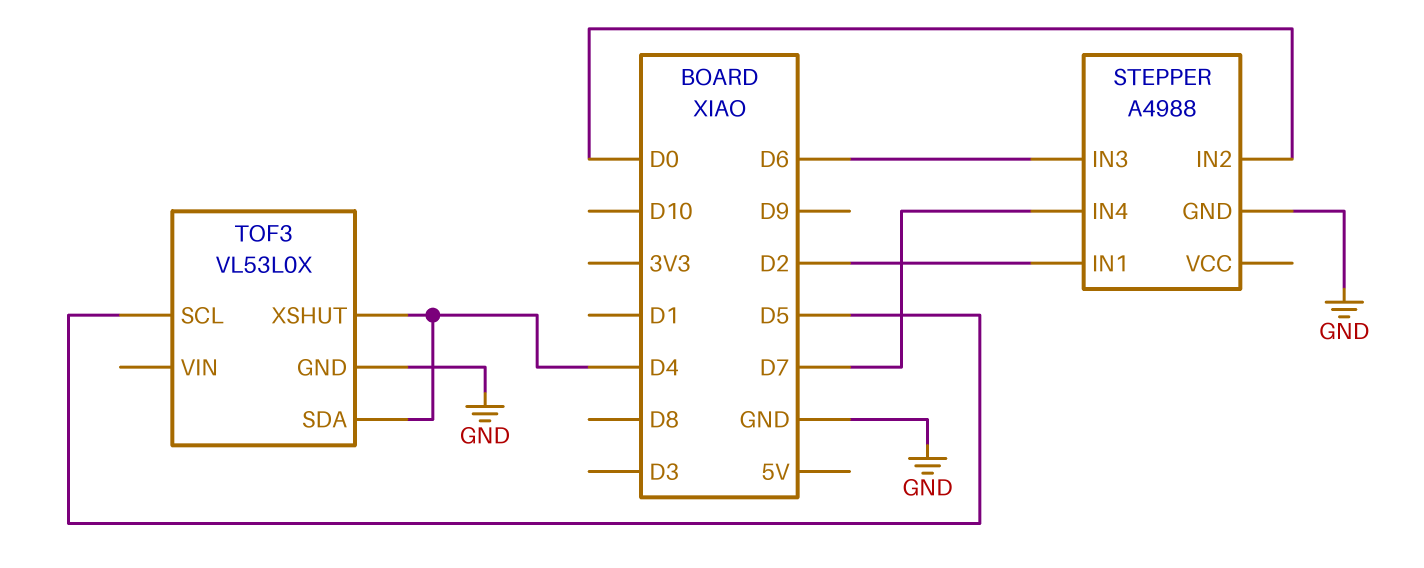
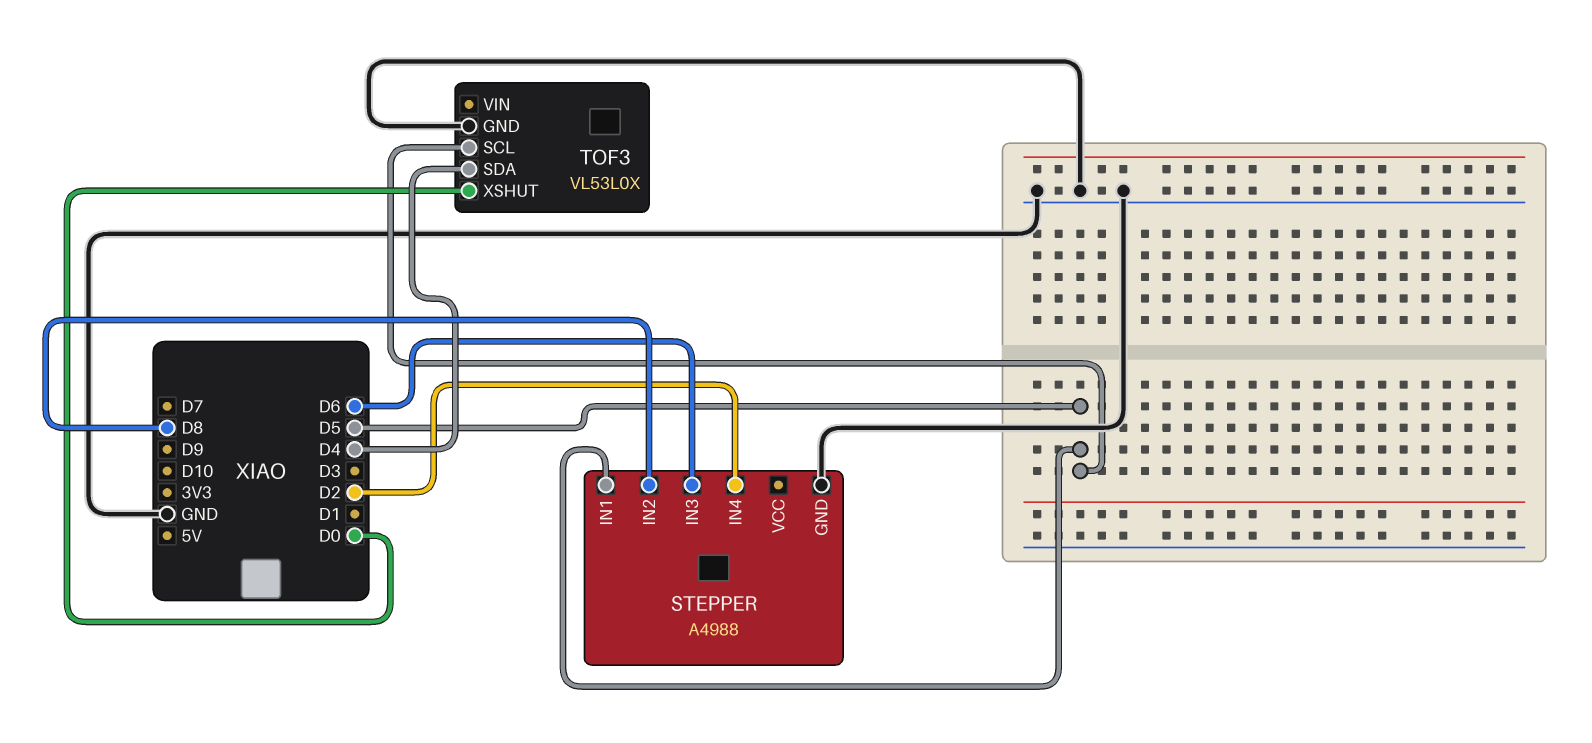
STEPPER pin IN1: D2 -> D5
STEPPER pin IN2: D0 -> D8
STEPPER pin IN4: D7 -> D2
TOF3 pin XSHUT: D4 -> D0

